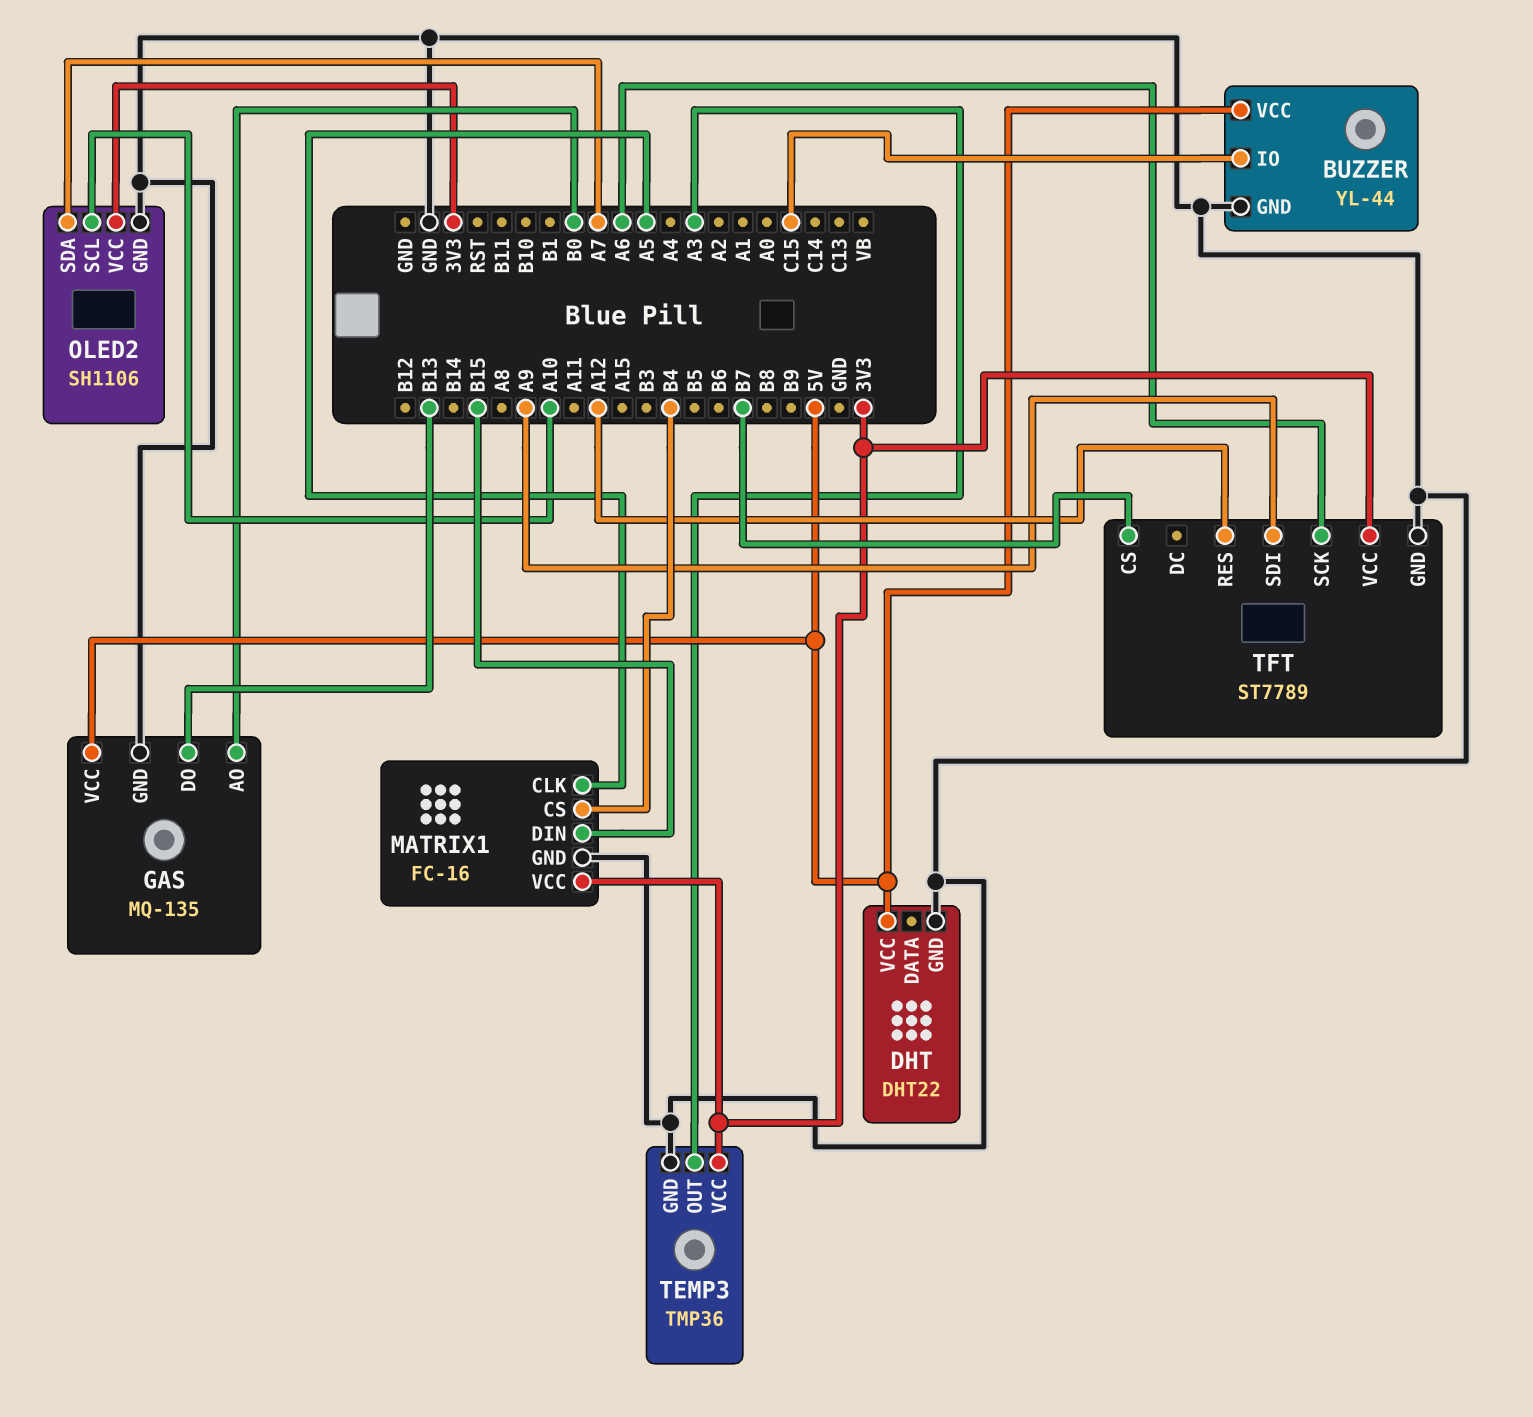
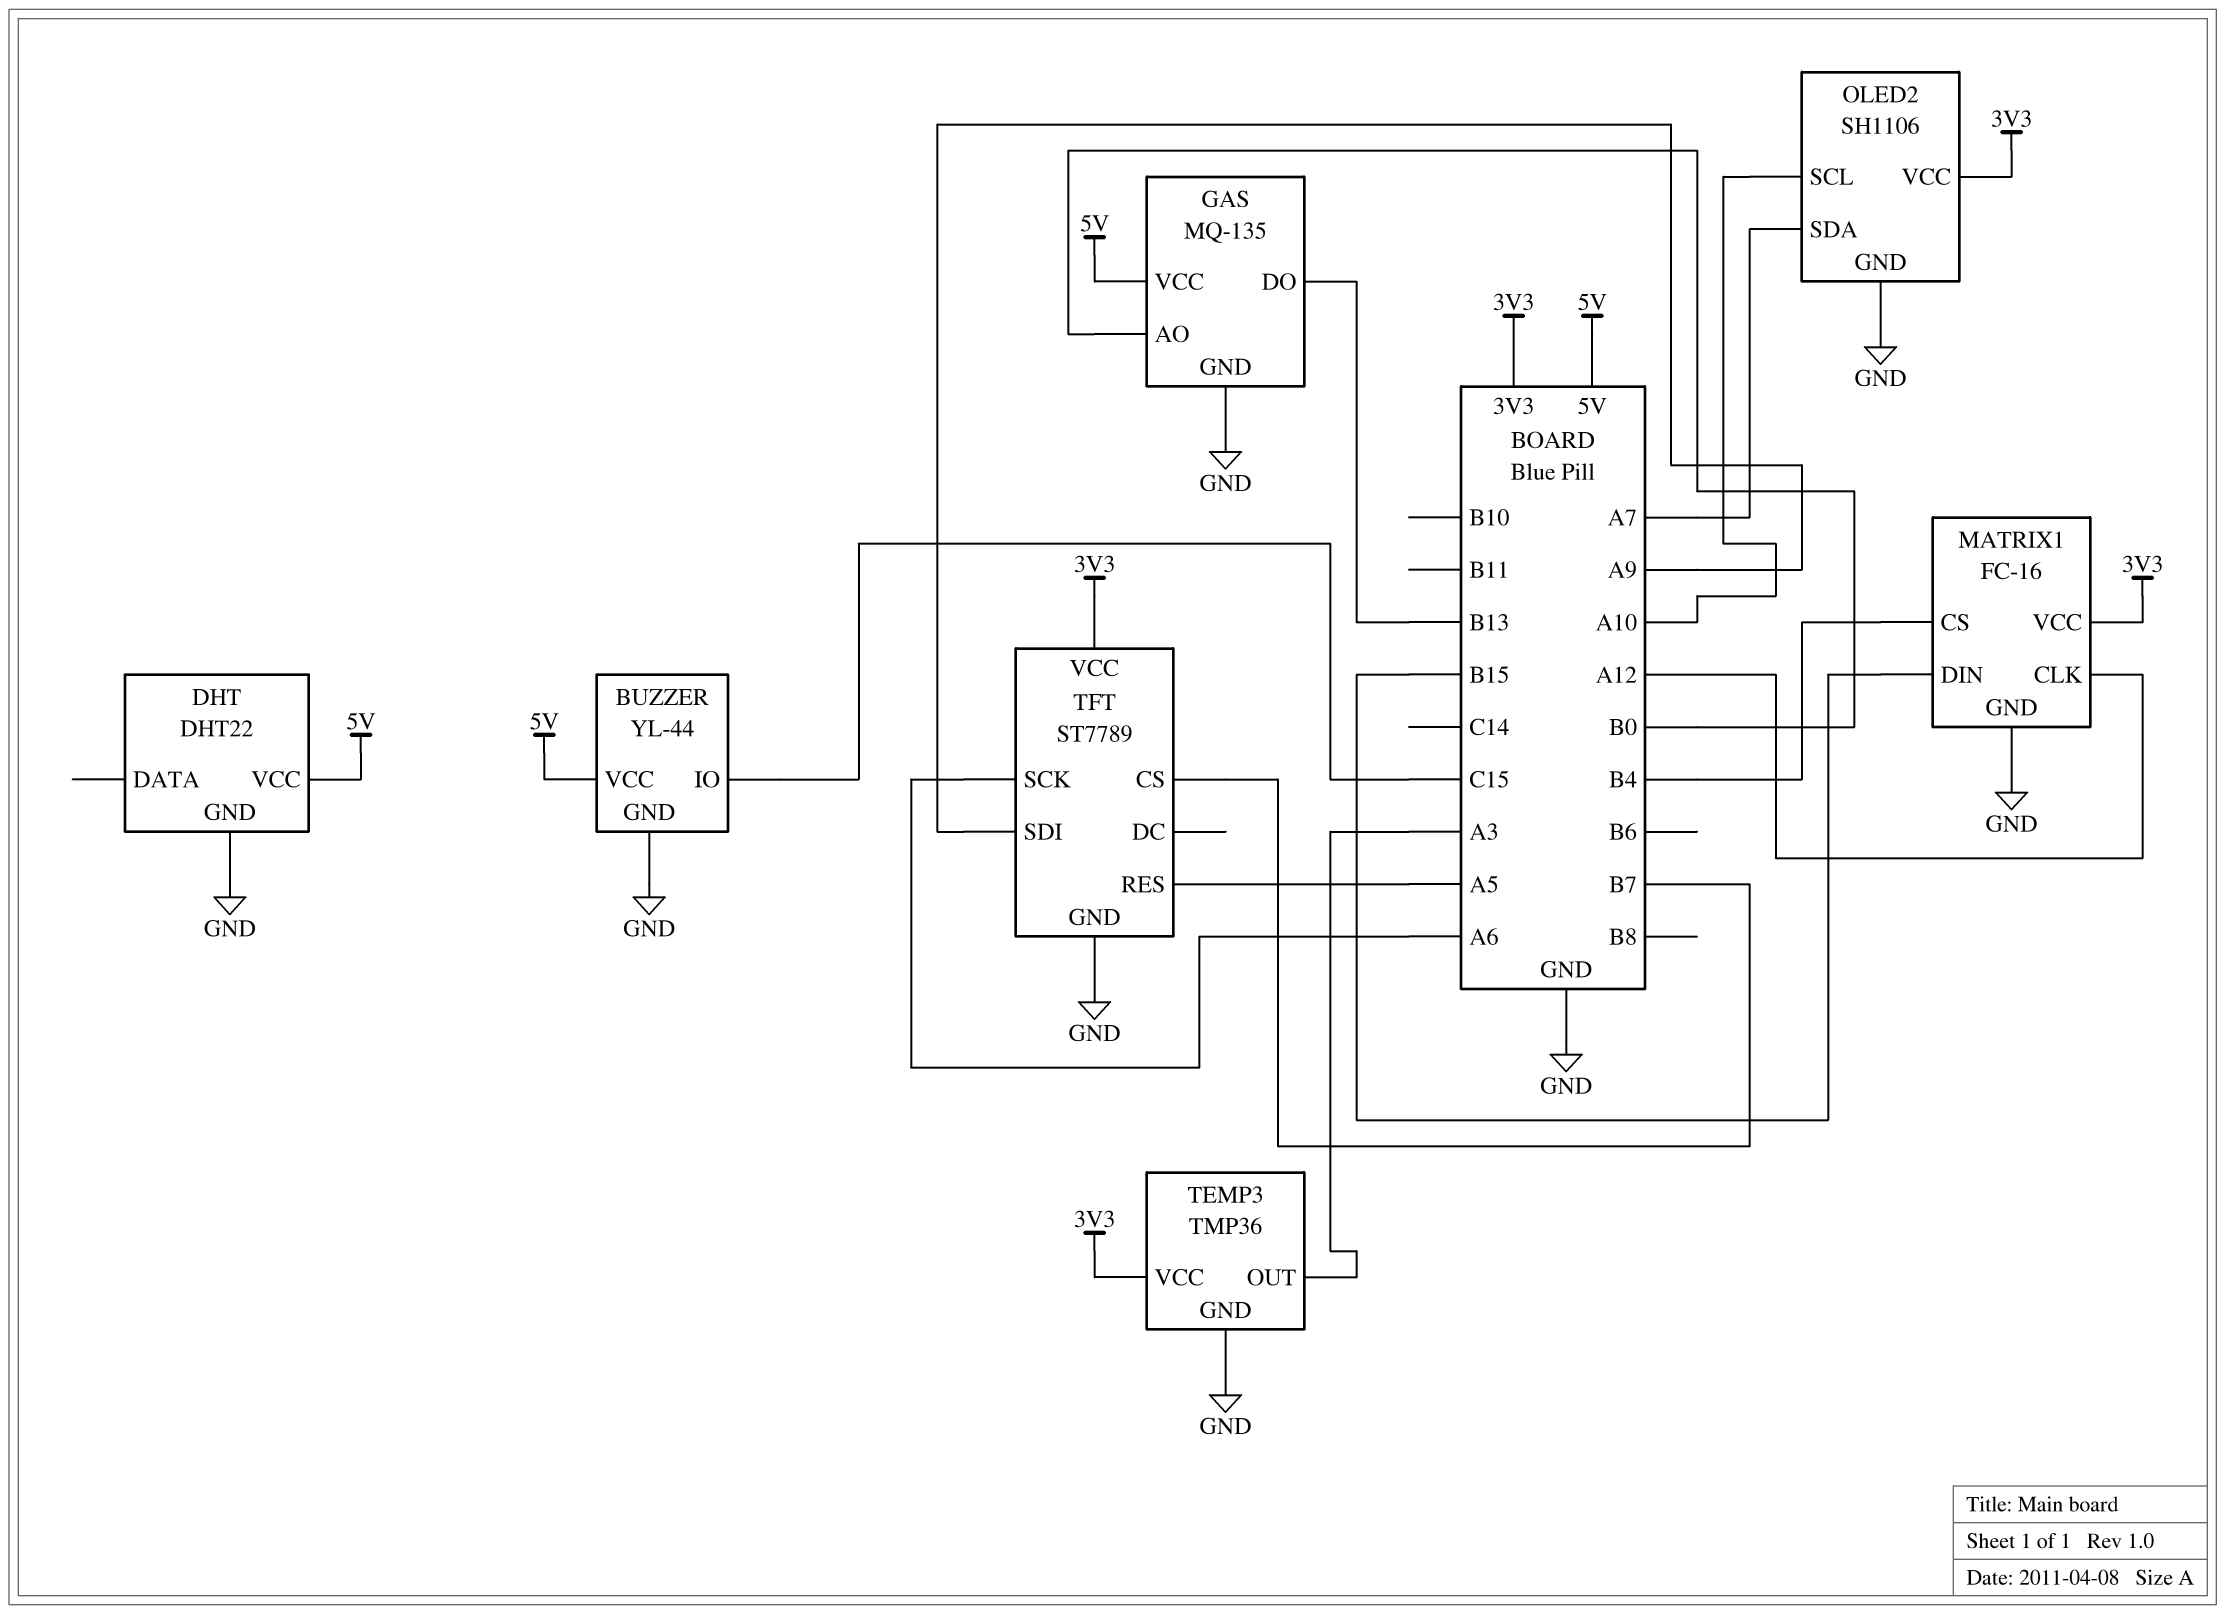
MATRIX1 pin CLK: A5 -> A12
TFT pin RES: A12 -> A5

